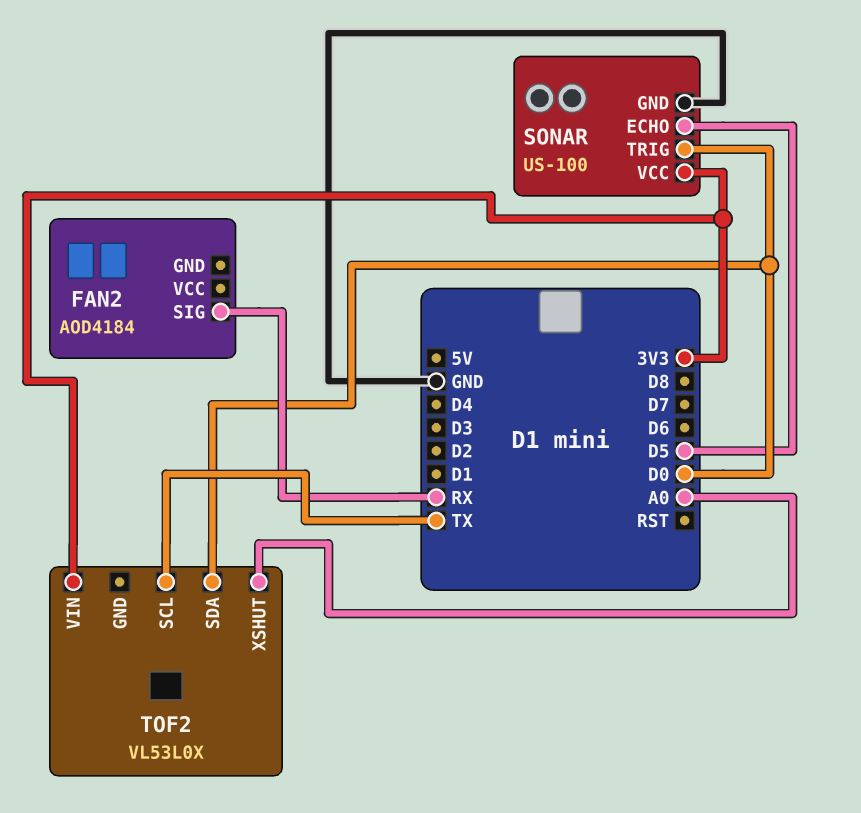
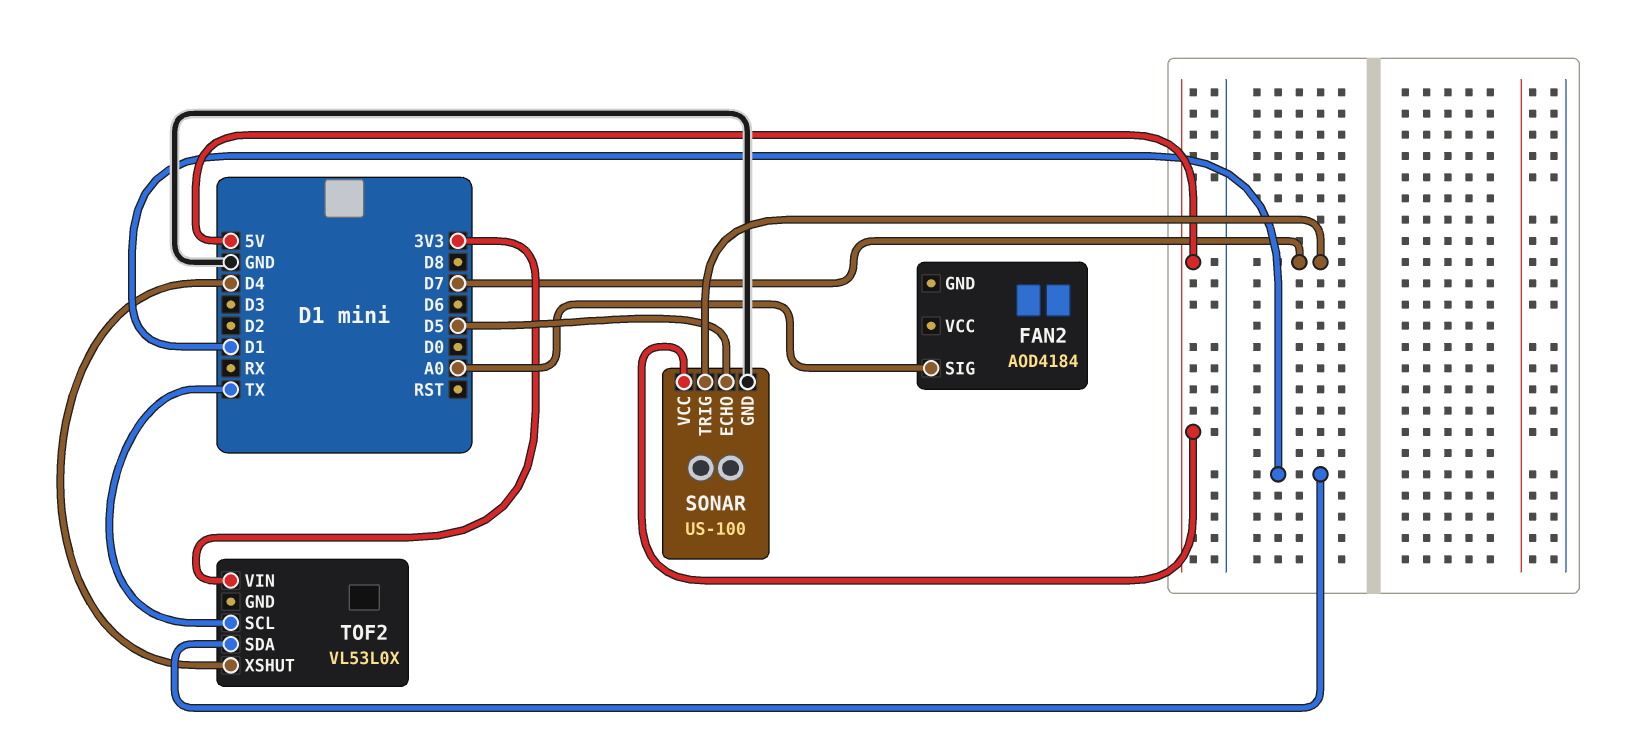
FAN2 pin SIG: RX -> A0
SONAR pin TRIG: D0 -> D7
SONAR pin VCC: 3V3 -> 5V
TOF2 pin SDA: D0 -> D1
TOF2 pin XSHUT: A0 -> D4

